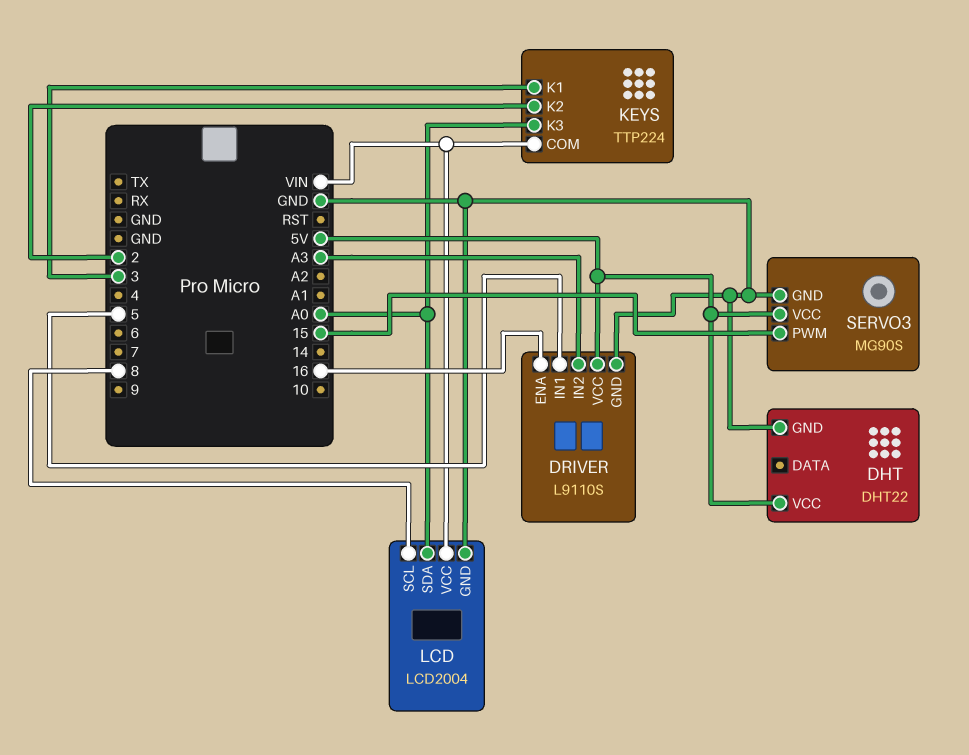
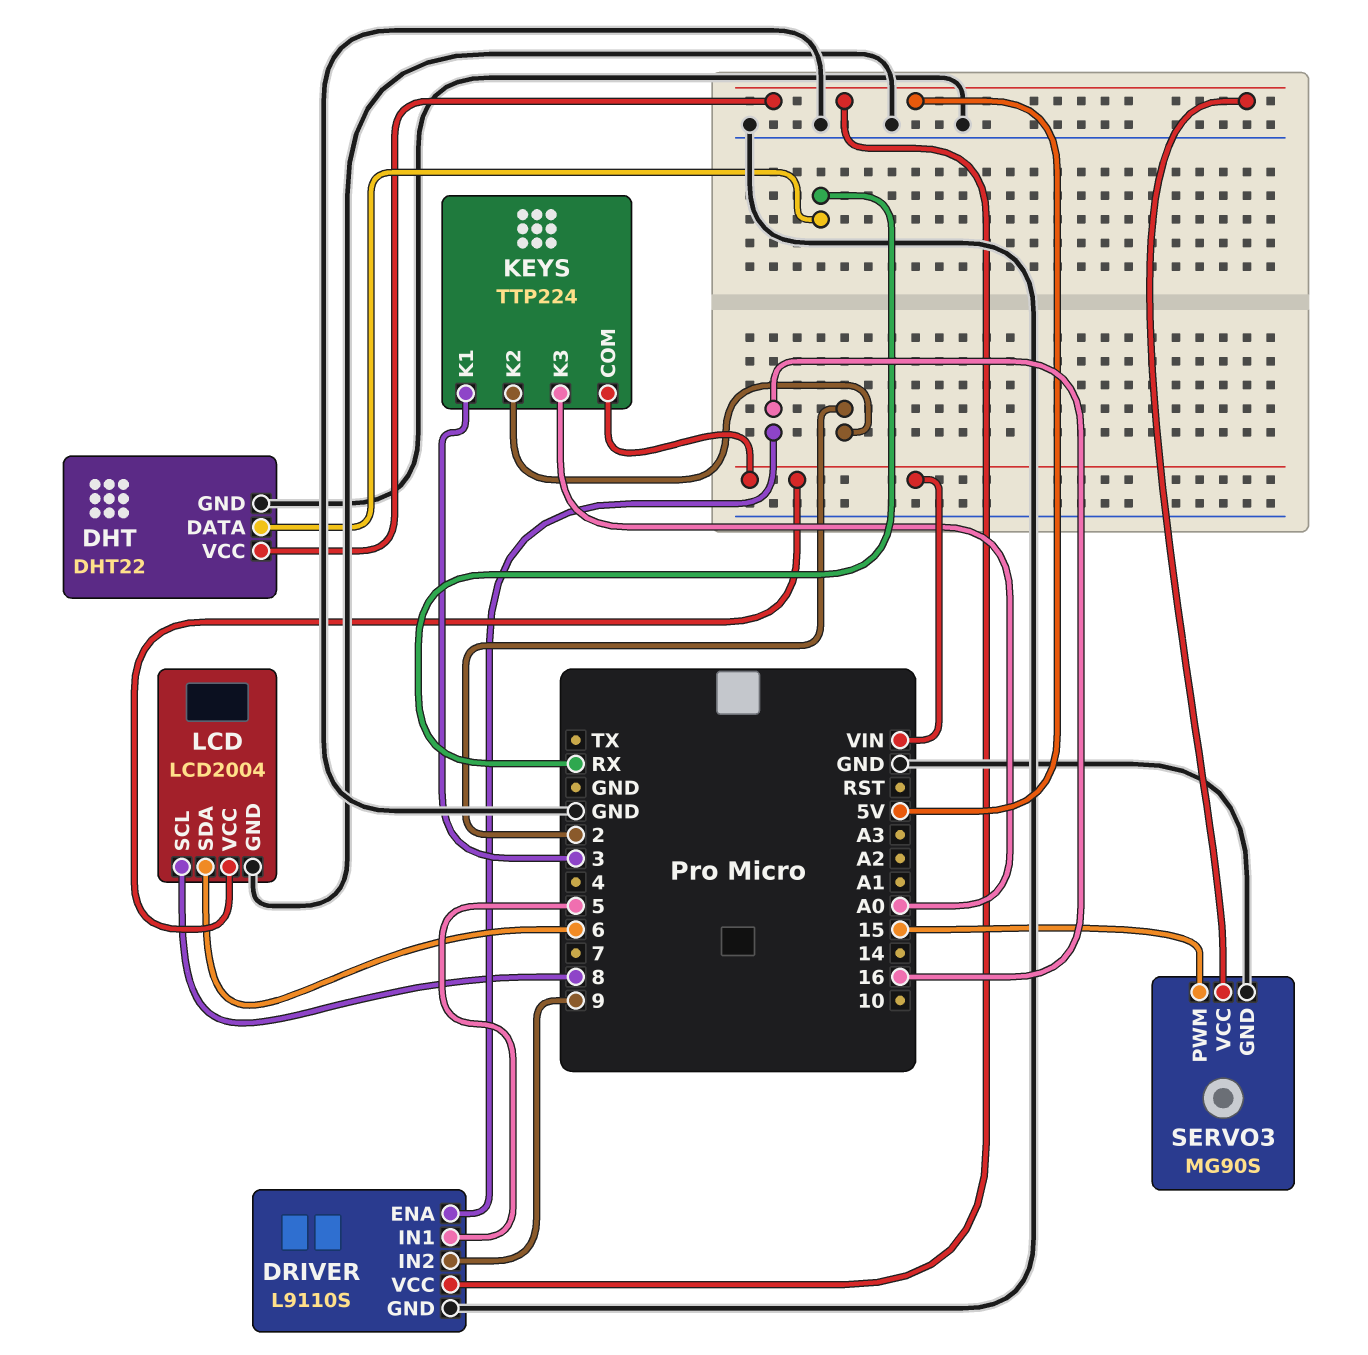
DHT pin DATA: none -> RX
DRIVER pin IN2: A3 -> 9
LCD pin SDA: A0 -> 6

